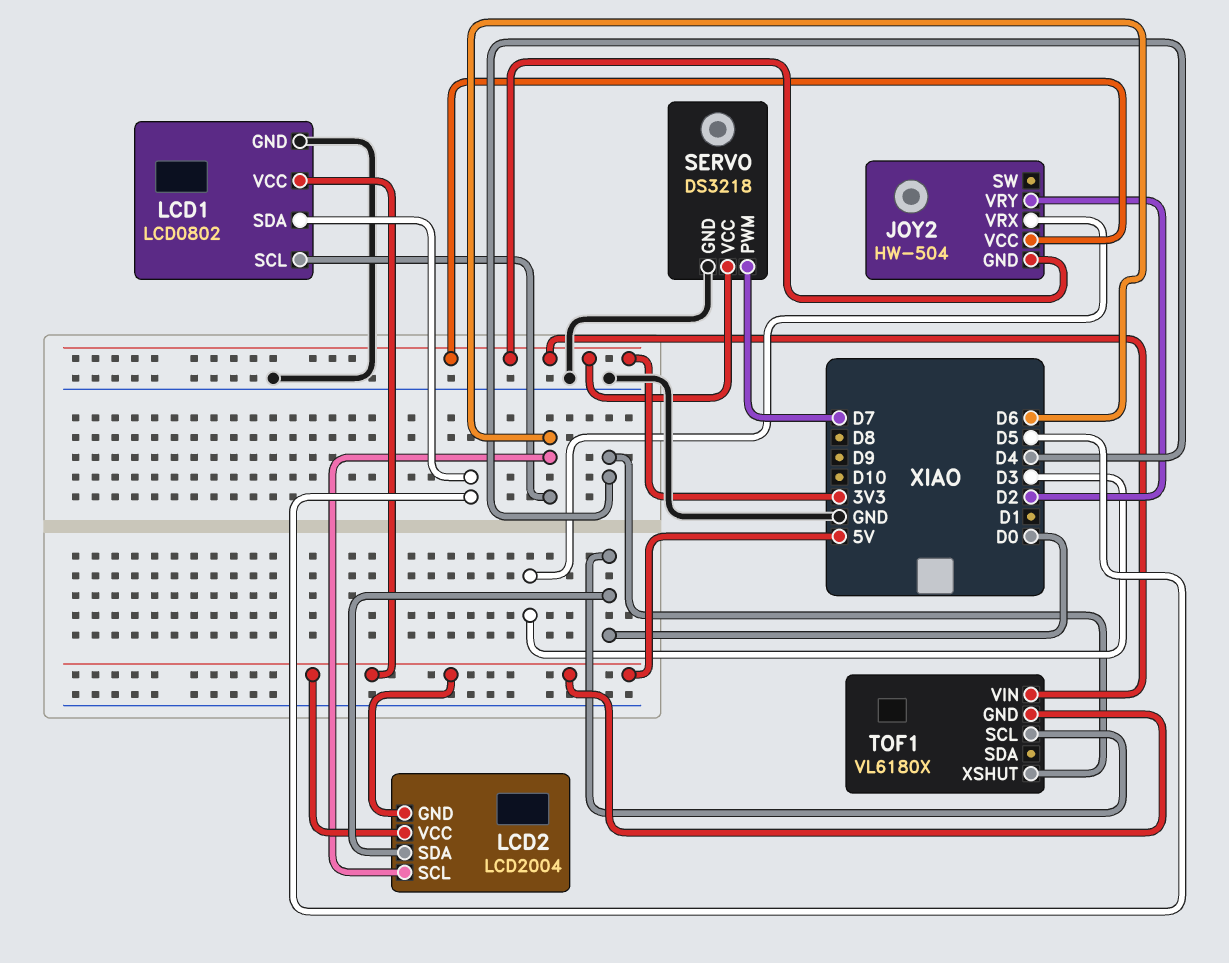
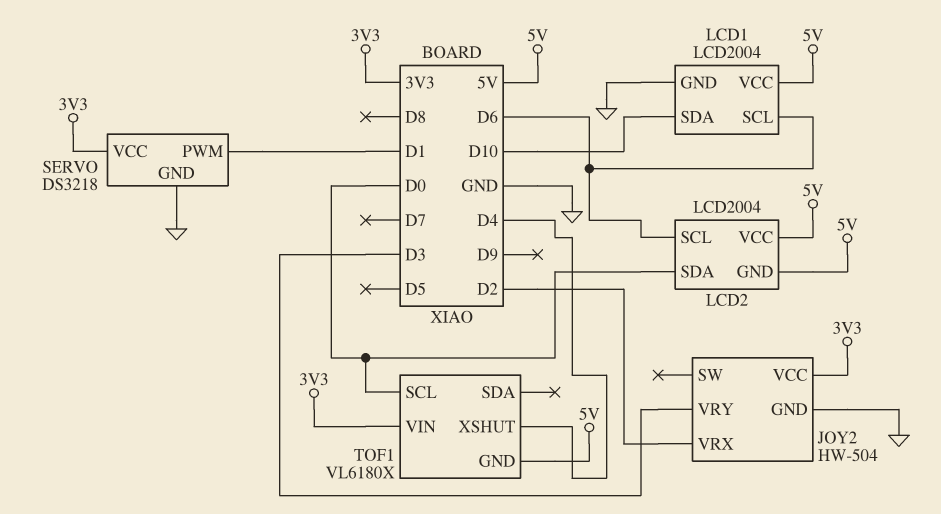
JOY2 pin GND: 3V3 -> GND
JOY2 pin VRX: D3 -> D2
JOY2 pin VRY: D2 -> D3
LCD1: LCD0802 -> LCD2004
LCD1 pin SDA: D5 -> D10
SERVO pin PWM: D7 -> D1

